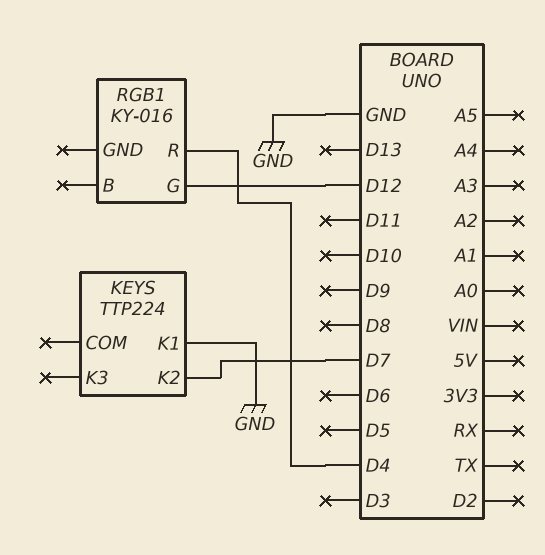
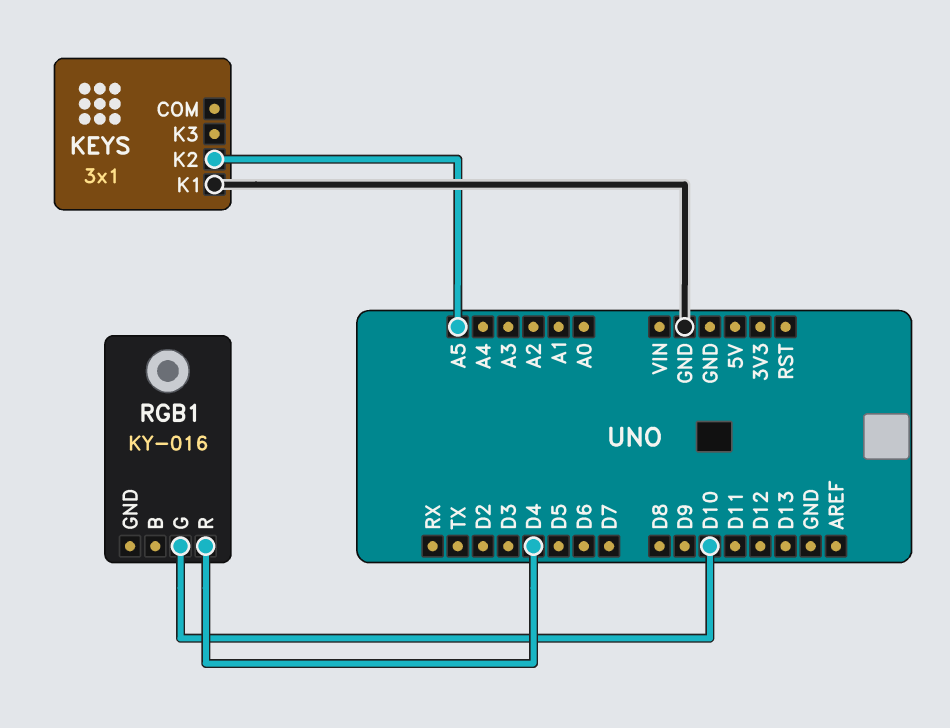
KEYS: TTP224 -> 3x1
KEYS pin K2: D7 -> A5
RGB1 pin G: D12 -> D10

